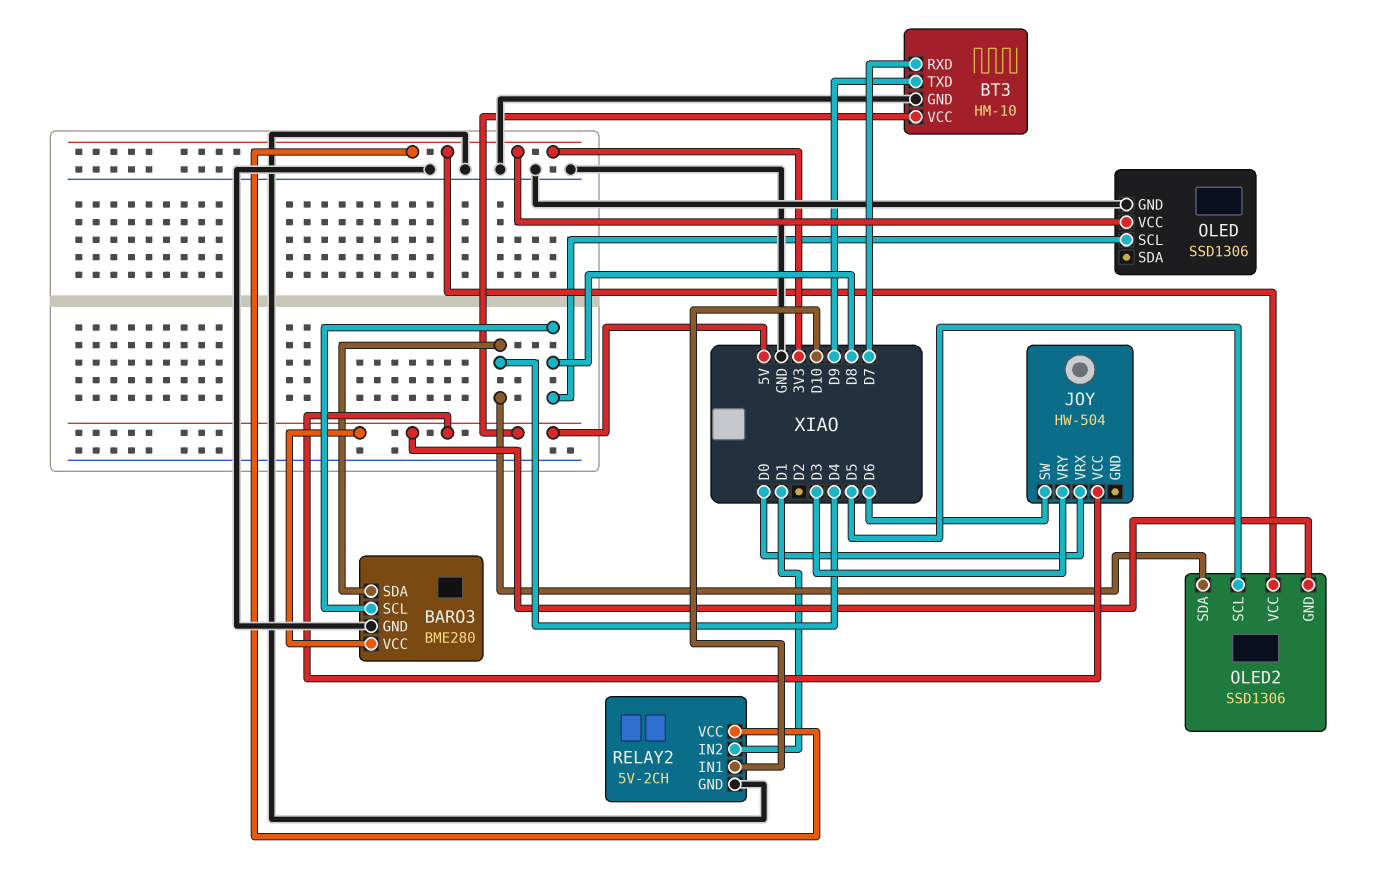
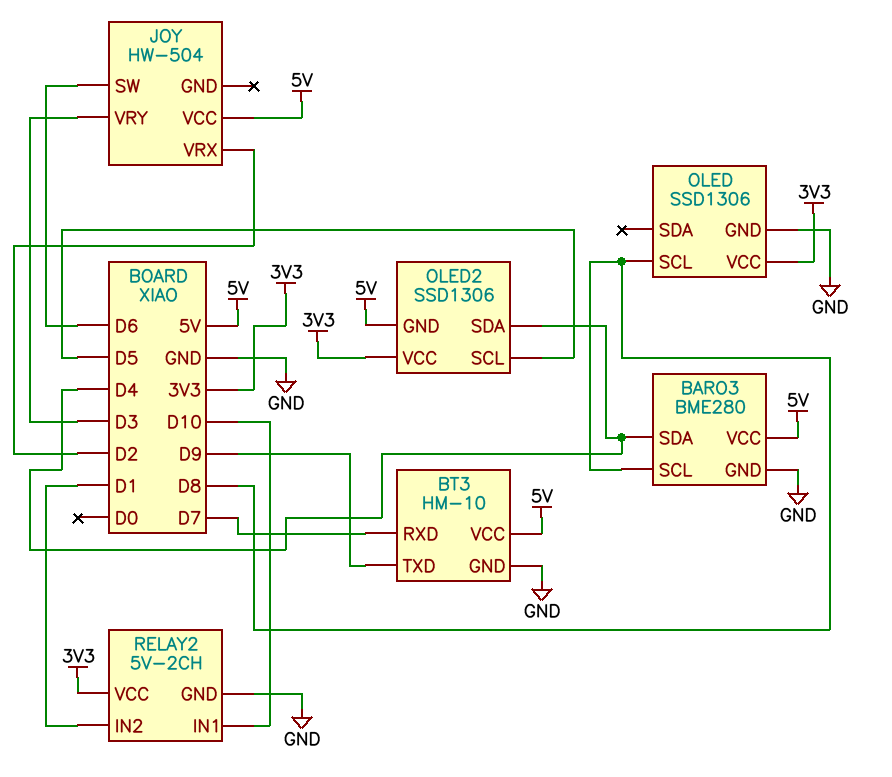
JOY pin VRX: D0 -> D2

